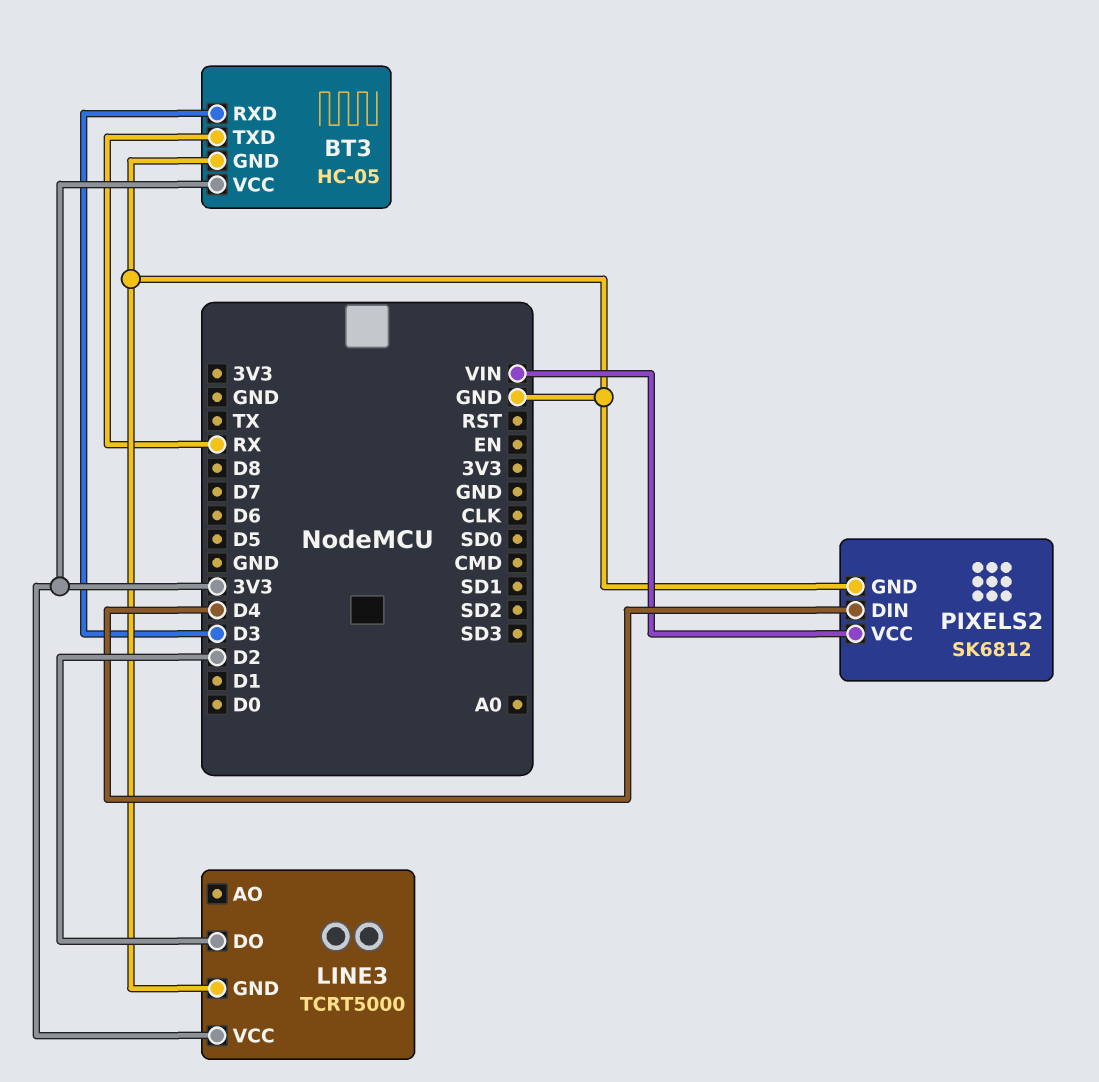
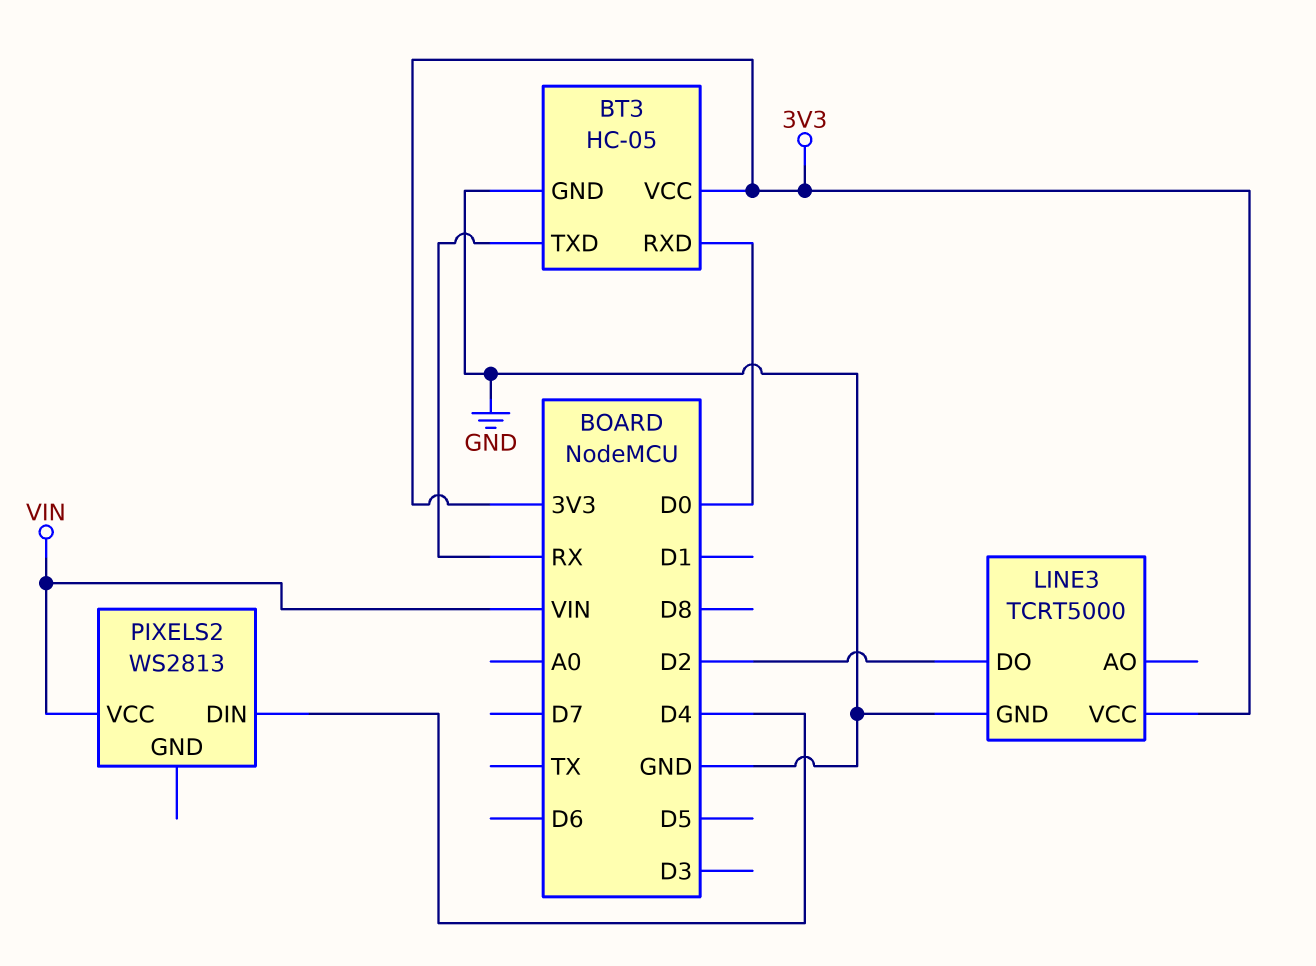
BT3 pin RXD: D3 -> D0
PIXELS2: SK6812 -> WS2813
PIXELS2 pin GND: GND -> none

